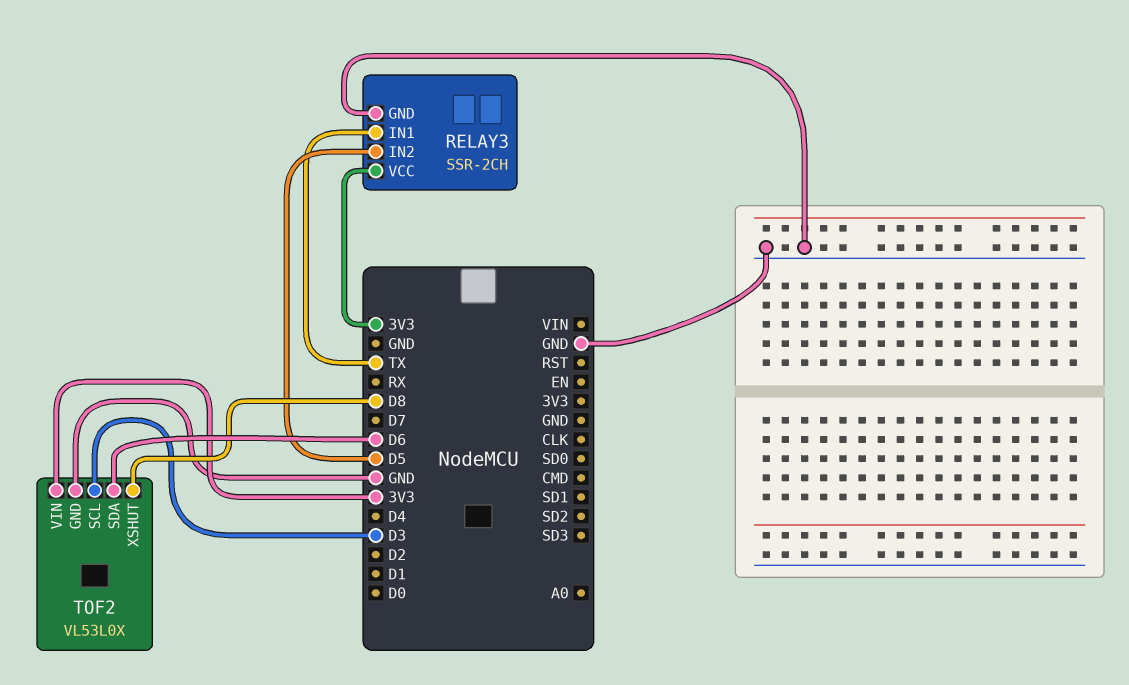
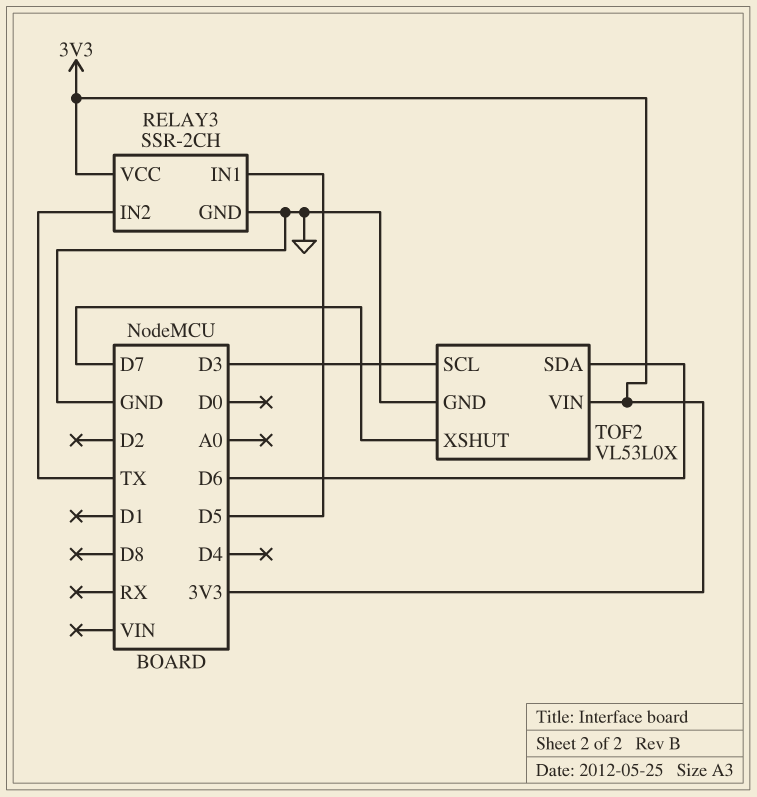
RELAY3 pin IN1: TX -> D5
RELAY3 pin IN2: D5 -> TX
TOF2 pin XSHUT: D8 -> D7

